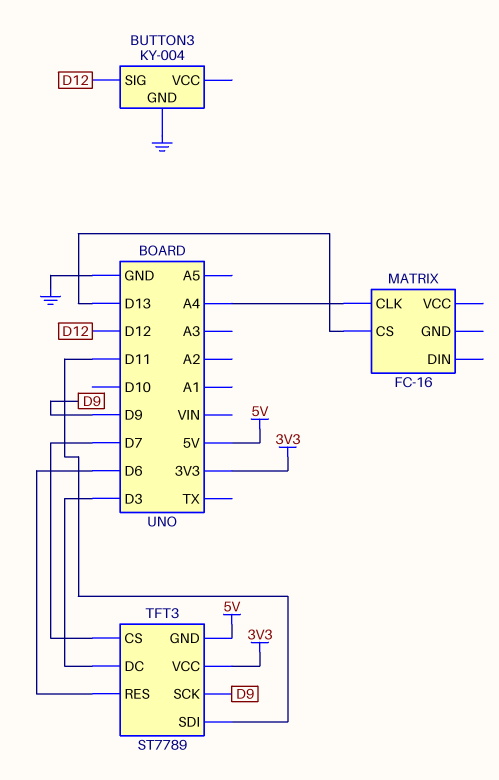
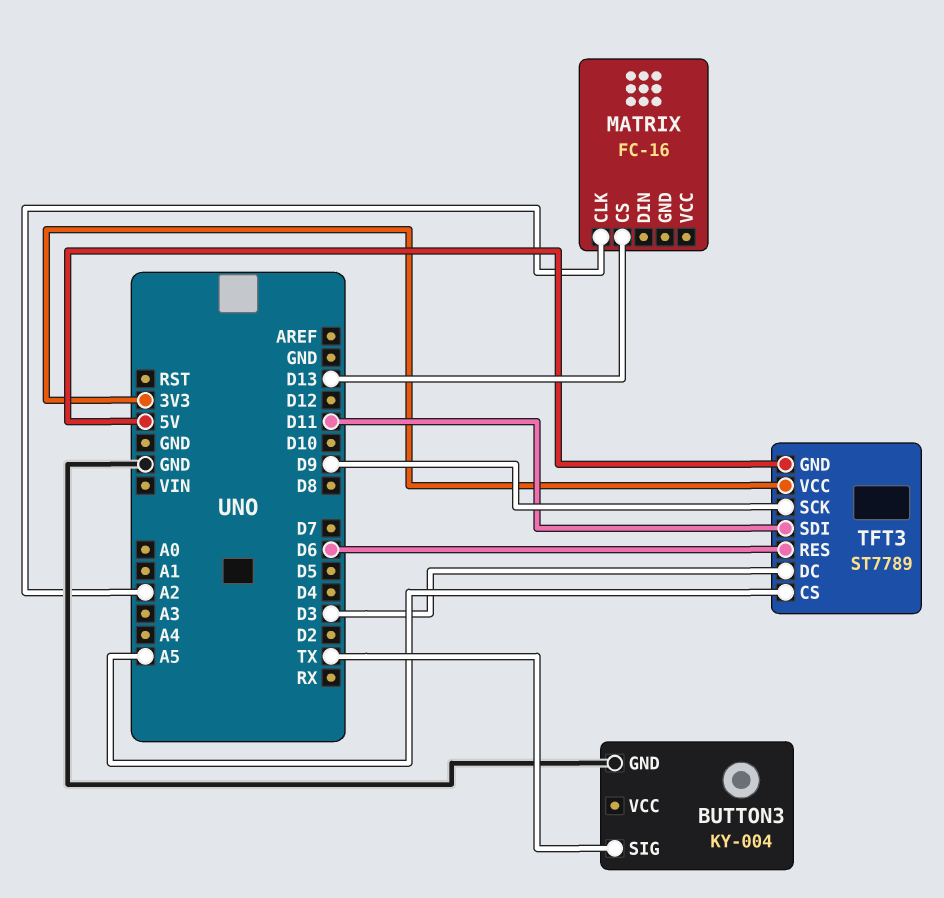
BUTTON3 pin SIG: D12 -> TX
MATRIX pin CLK: A4 -> A2
TFT3 pin CS: D7 -> A5

